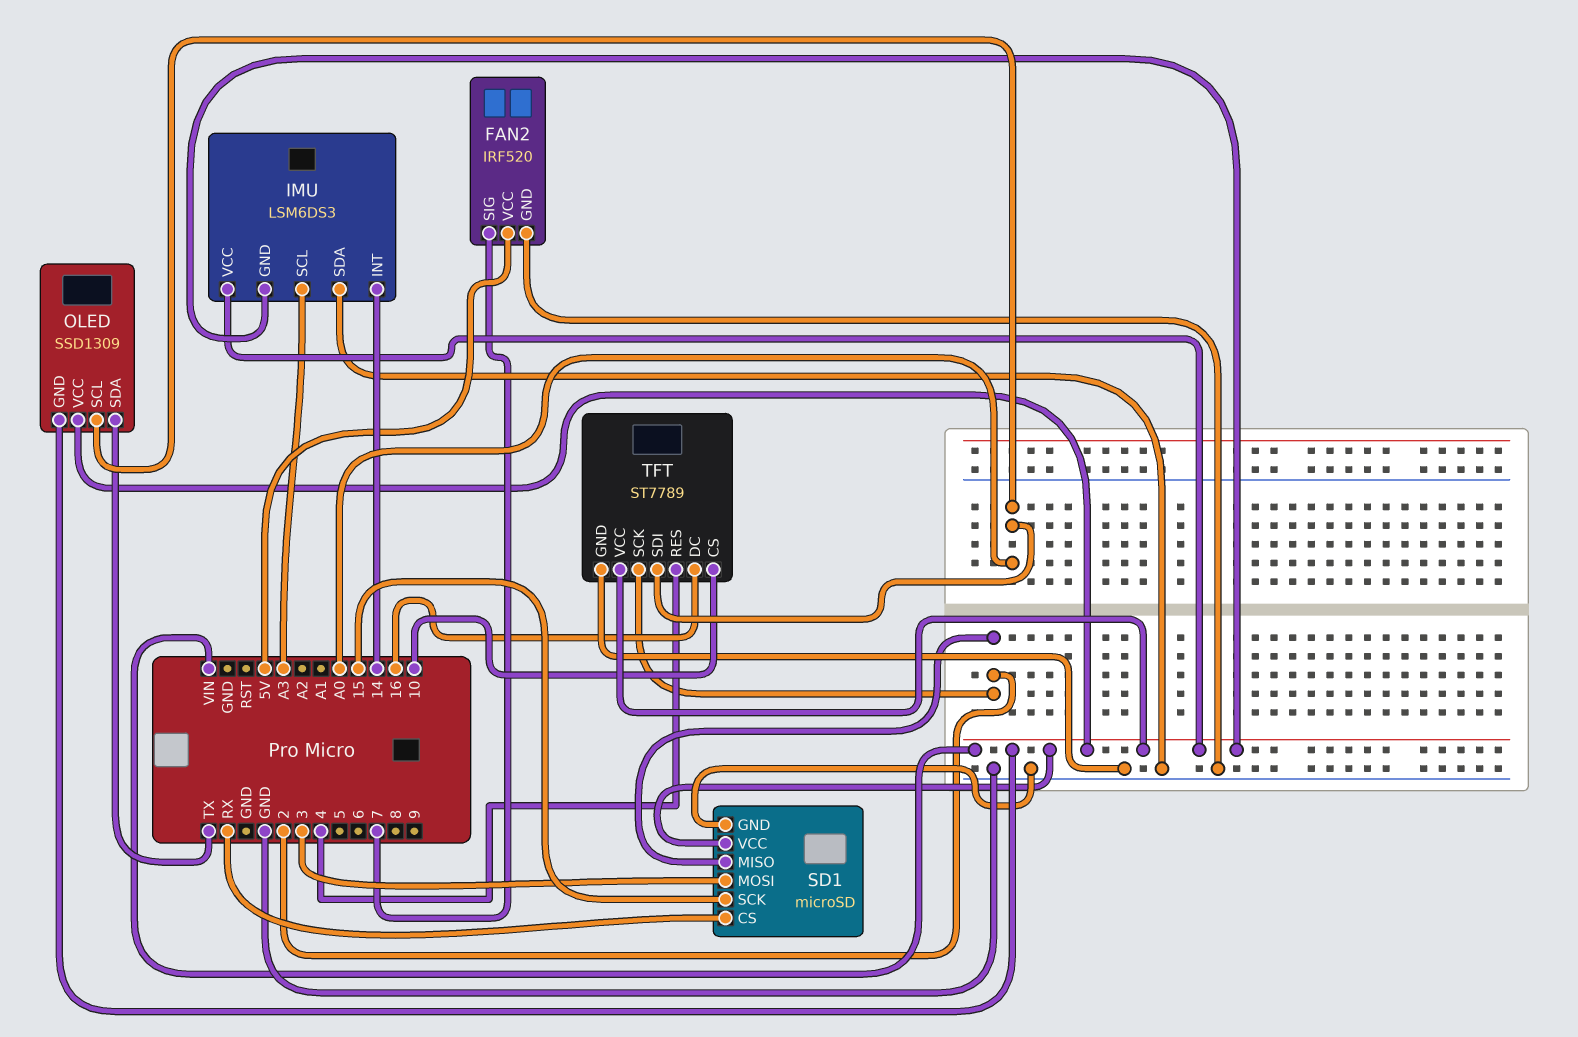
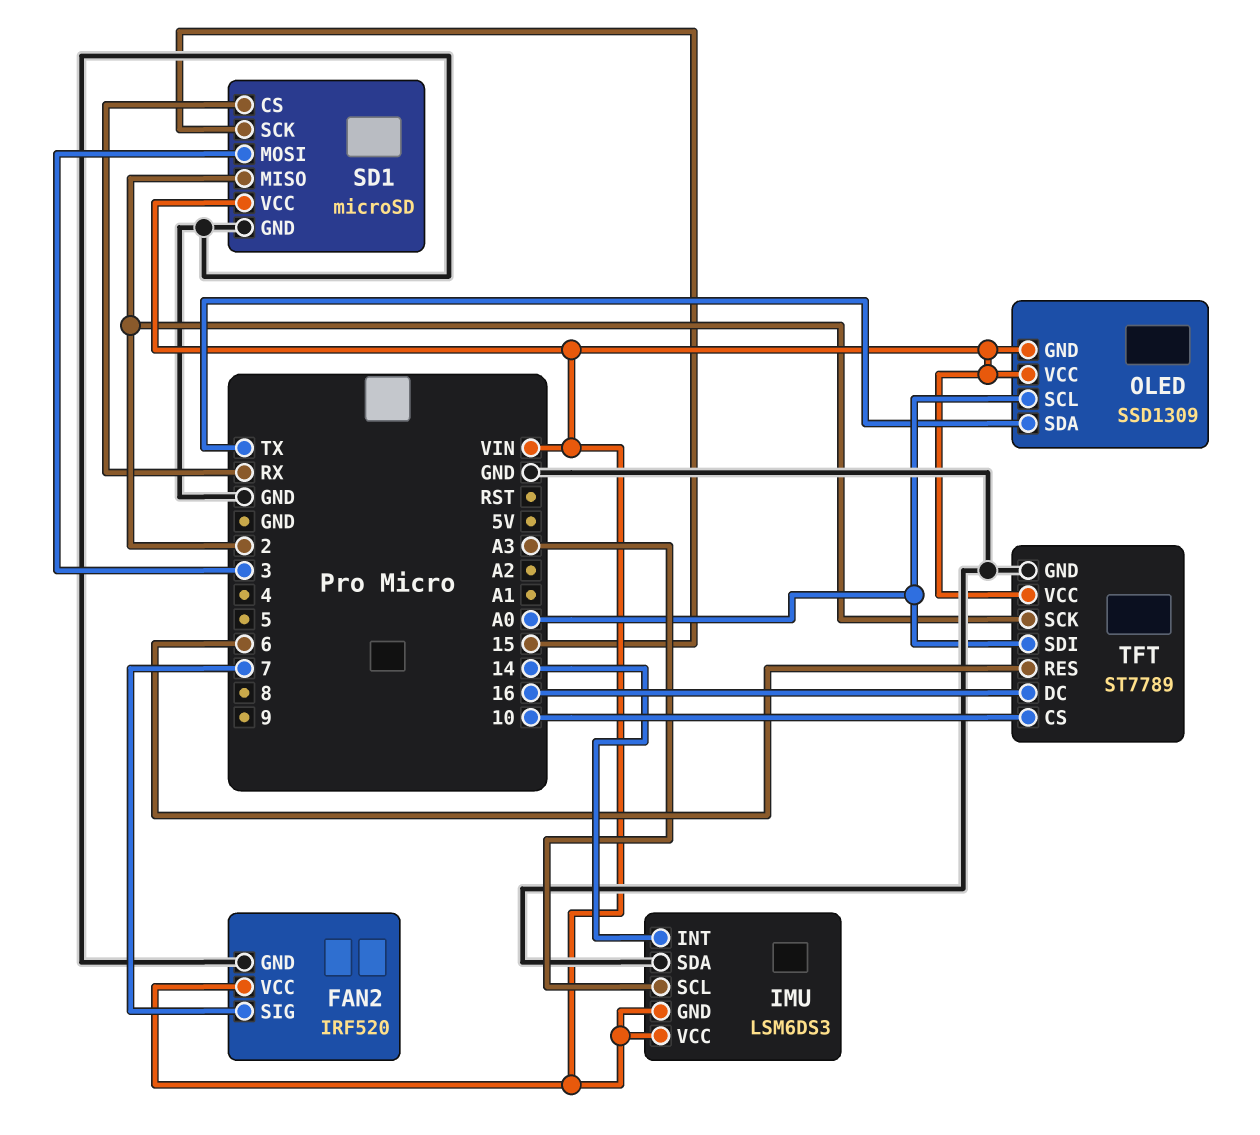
FAN2 pin VCC: 5V -> VIN
TFT pin RES: 4 -> 6

